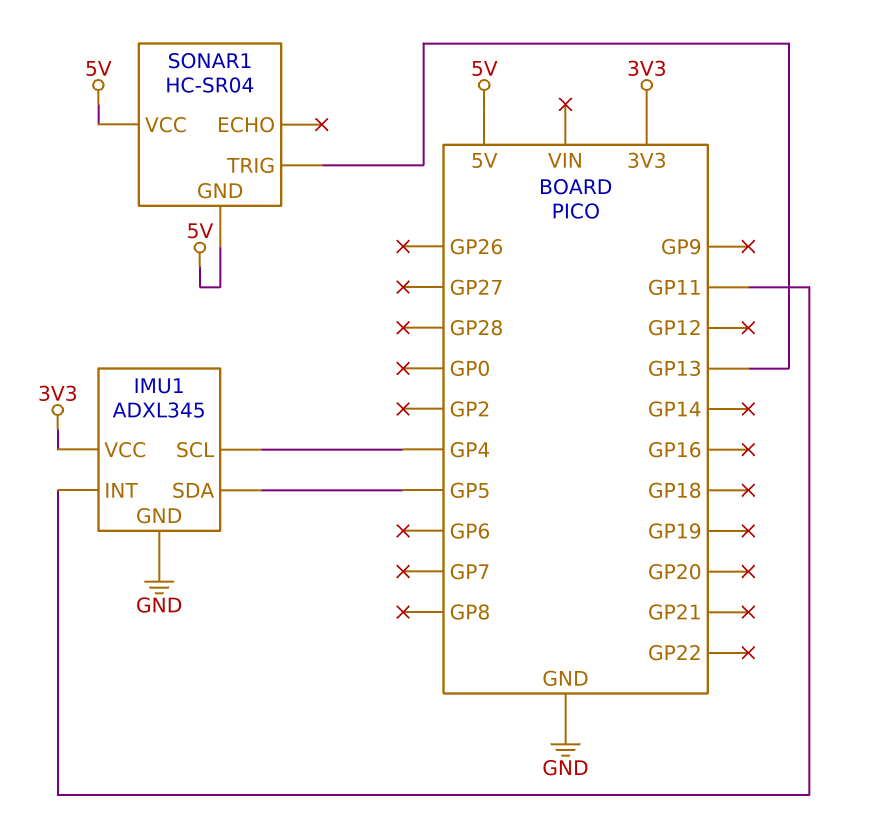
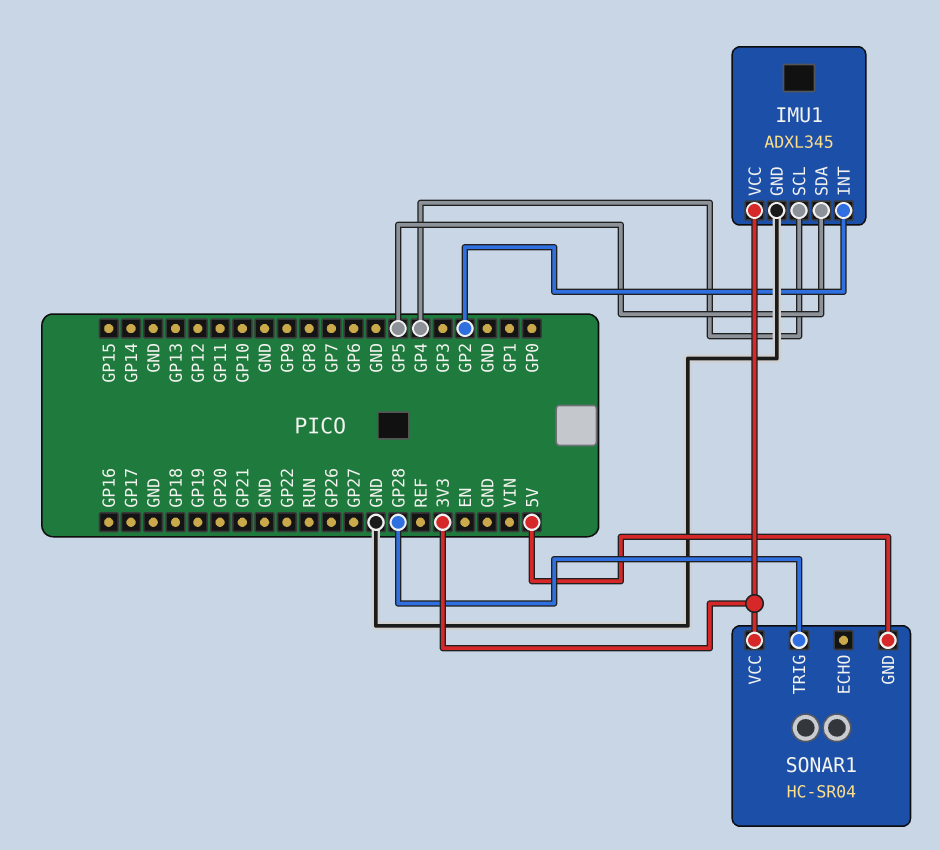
IMU1 pin INT: GP11 -> GP2
SONAR1 pin TRIG: GP13 -> GP28
SONAR1 pin VCC: 5V -> 3V3

